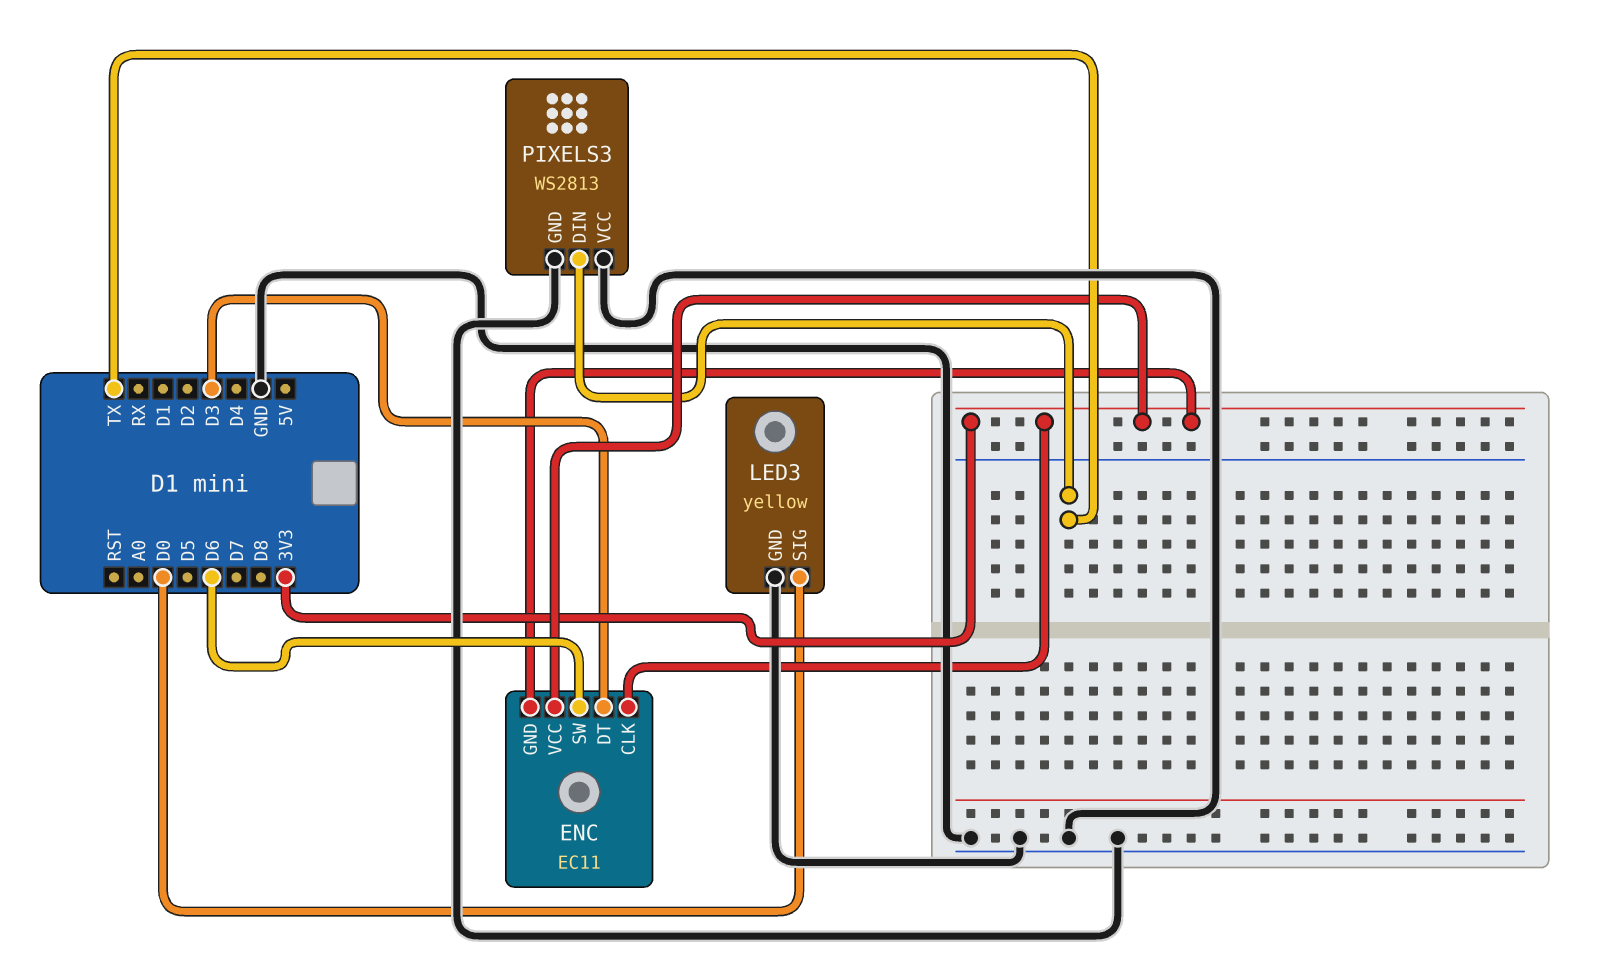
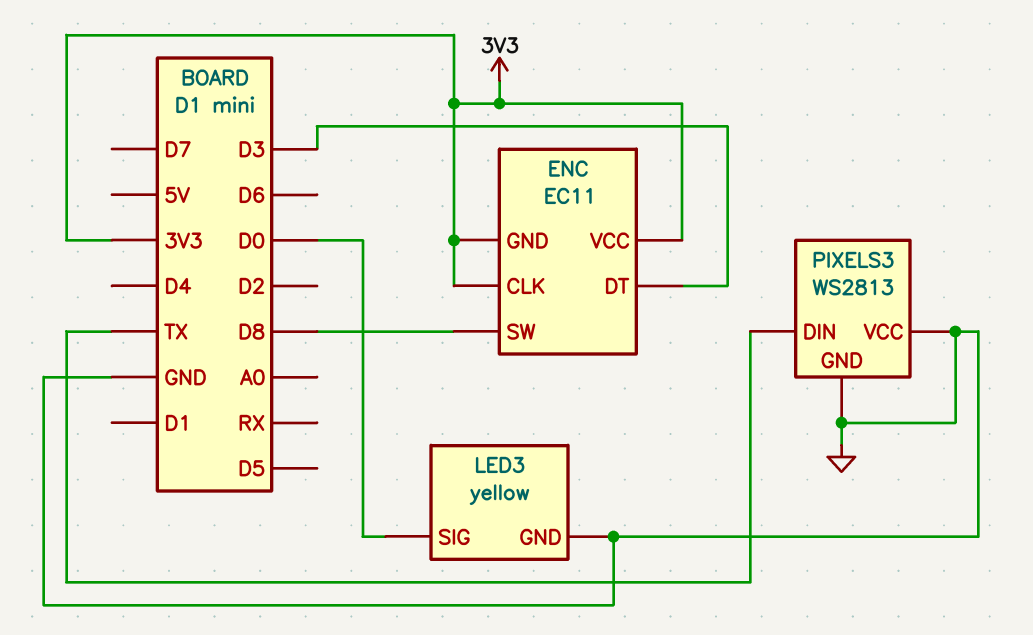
ENC pin SW: D6 -> D8

